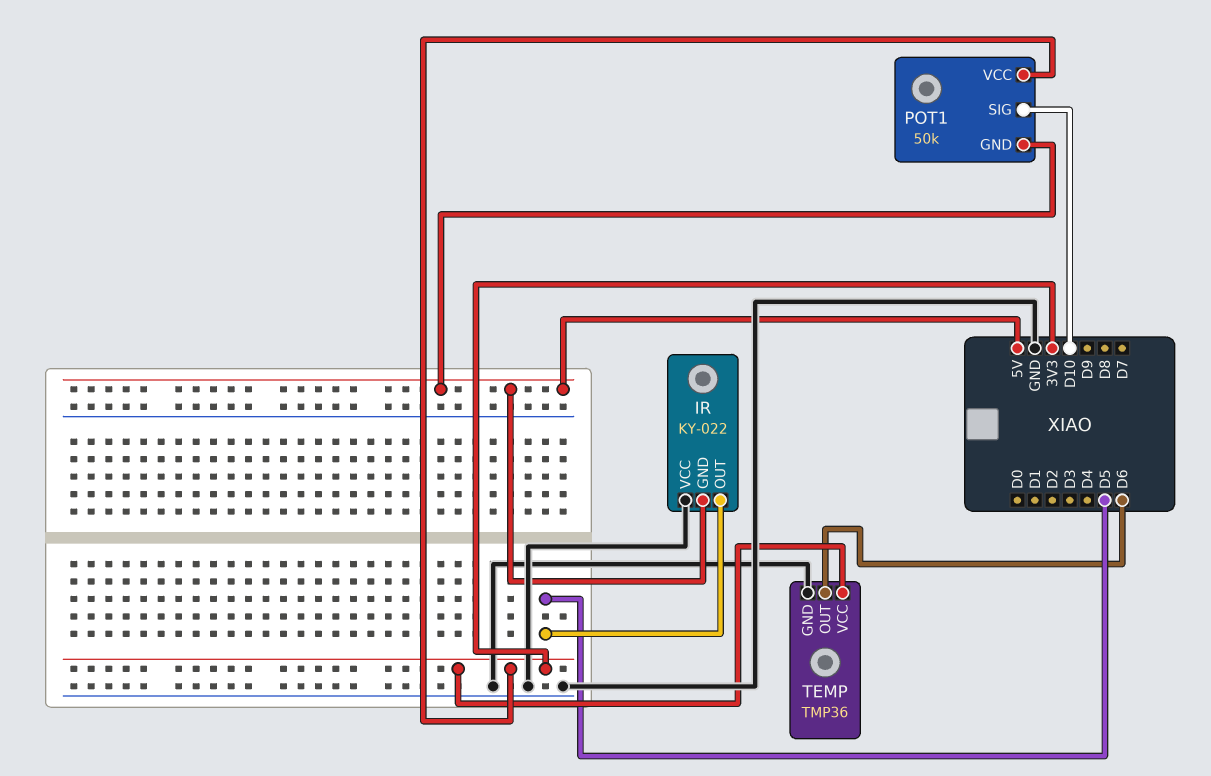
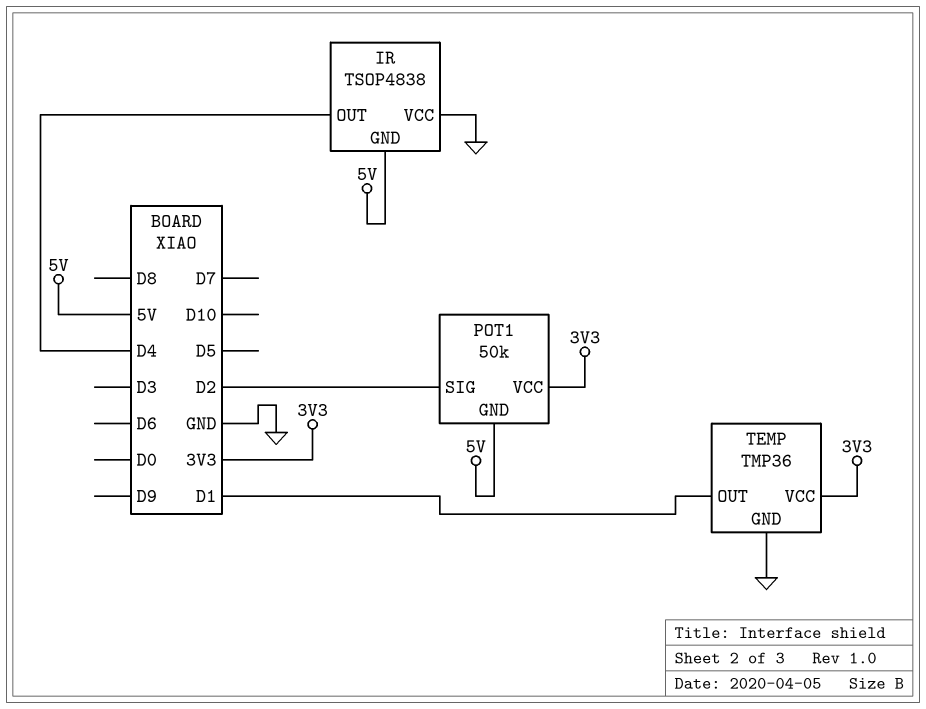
IR: KY-022 -> TSOP4838
IR pin OUT: D5 -> D4
POT1 pin SIG: D10 -> D2
TEMP pin OUT: D6 -> D1

